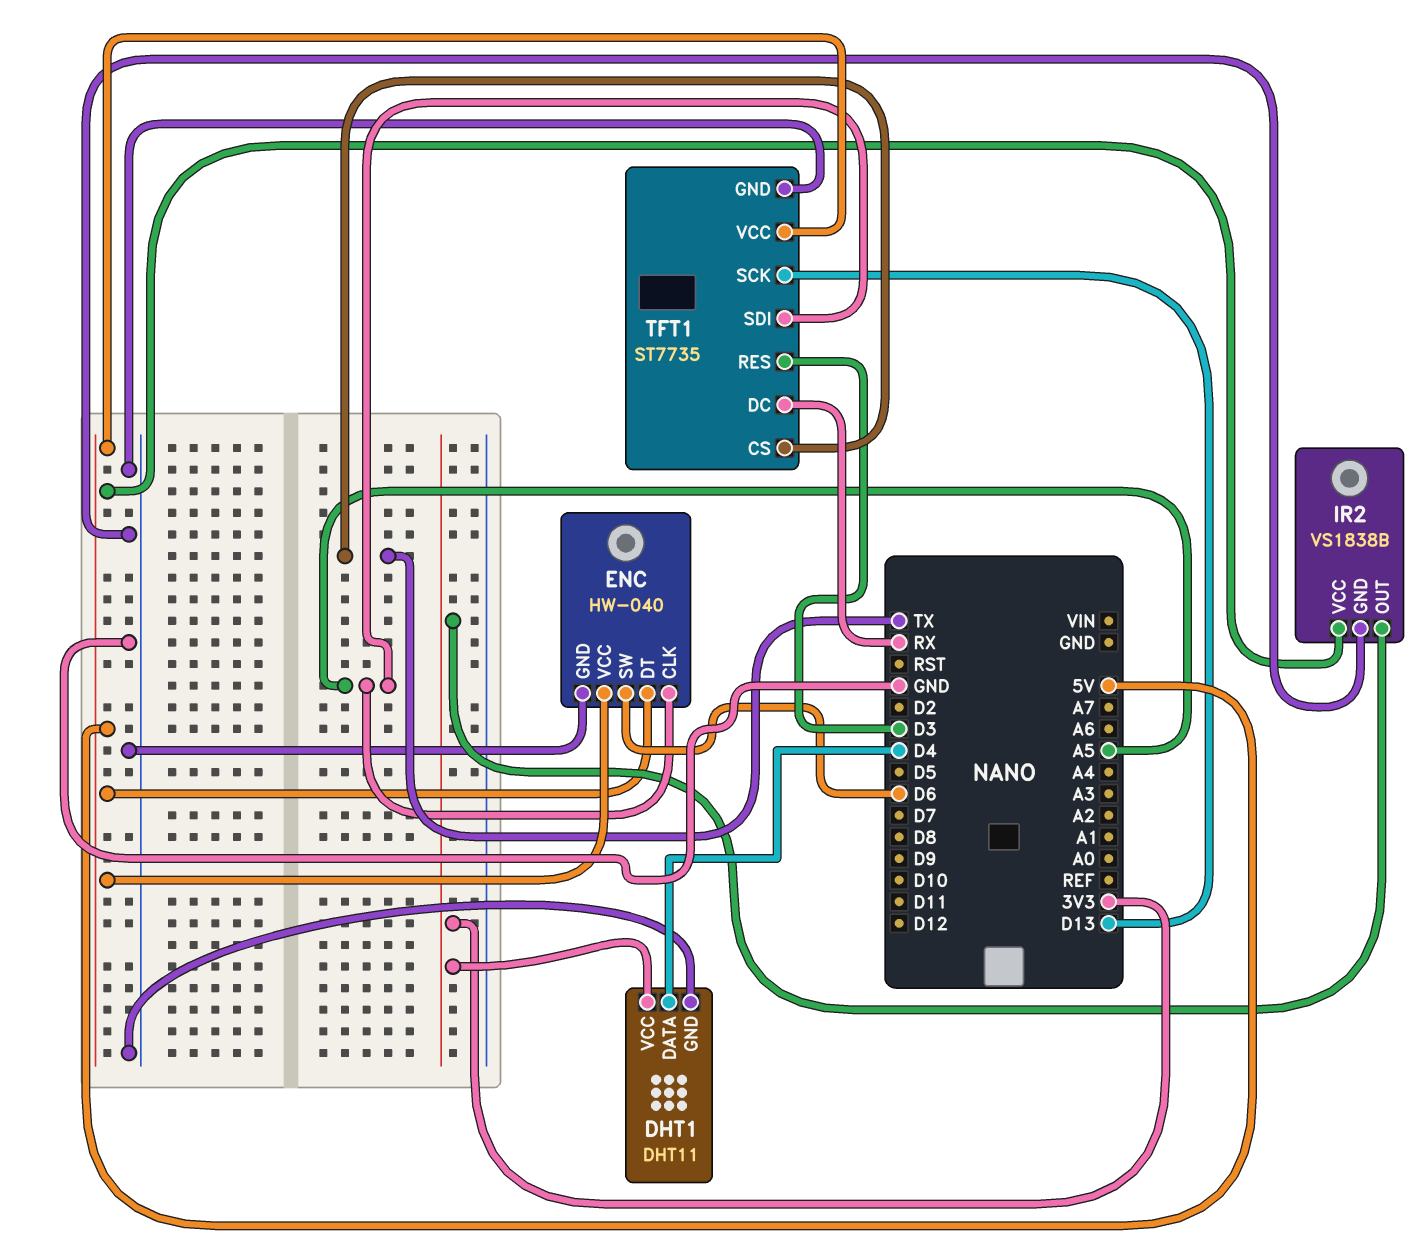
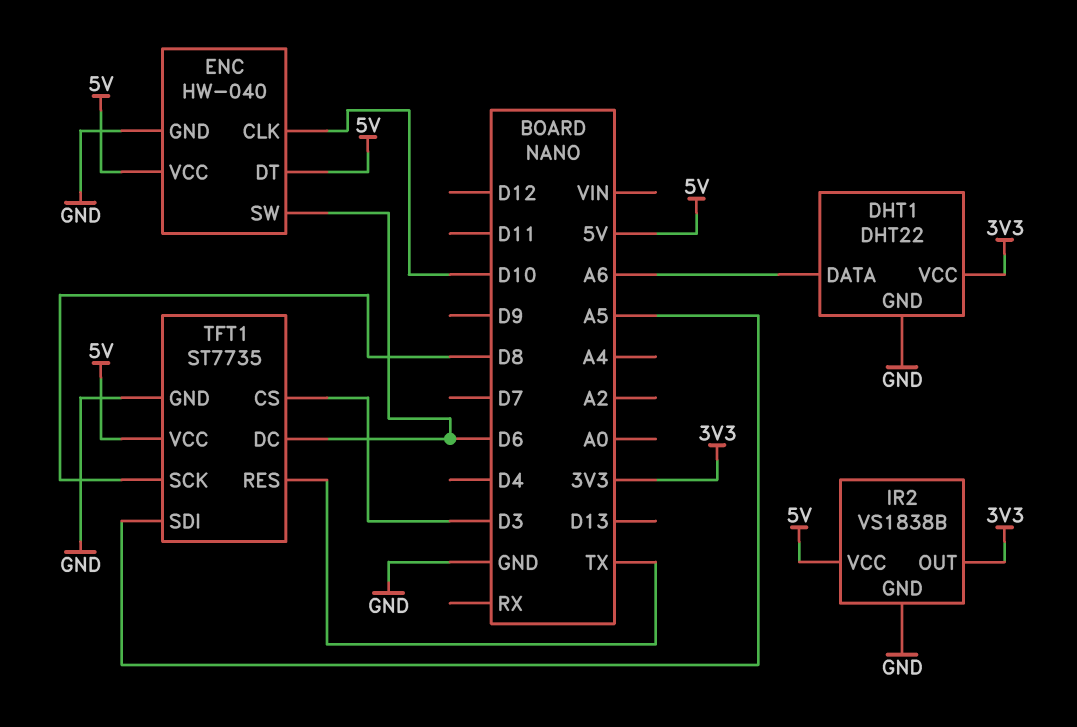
DHT1: DHT11 -> DHT22
DHT1 pin DATA: D4 -> A6
ENC pin CLK: A5 -> D10
TFT1 pin CS: TX -> D3
TFT1 pin DC: RX -> D6
TFT1 pin RES: D3 -> TX
TFT1 pin SCK: D13 -> D8

